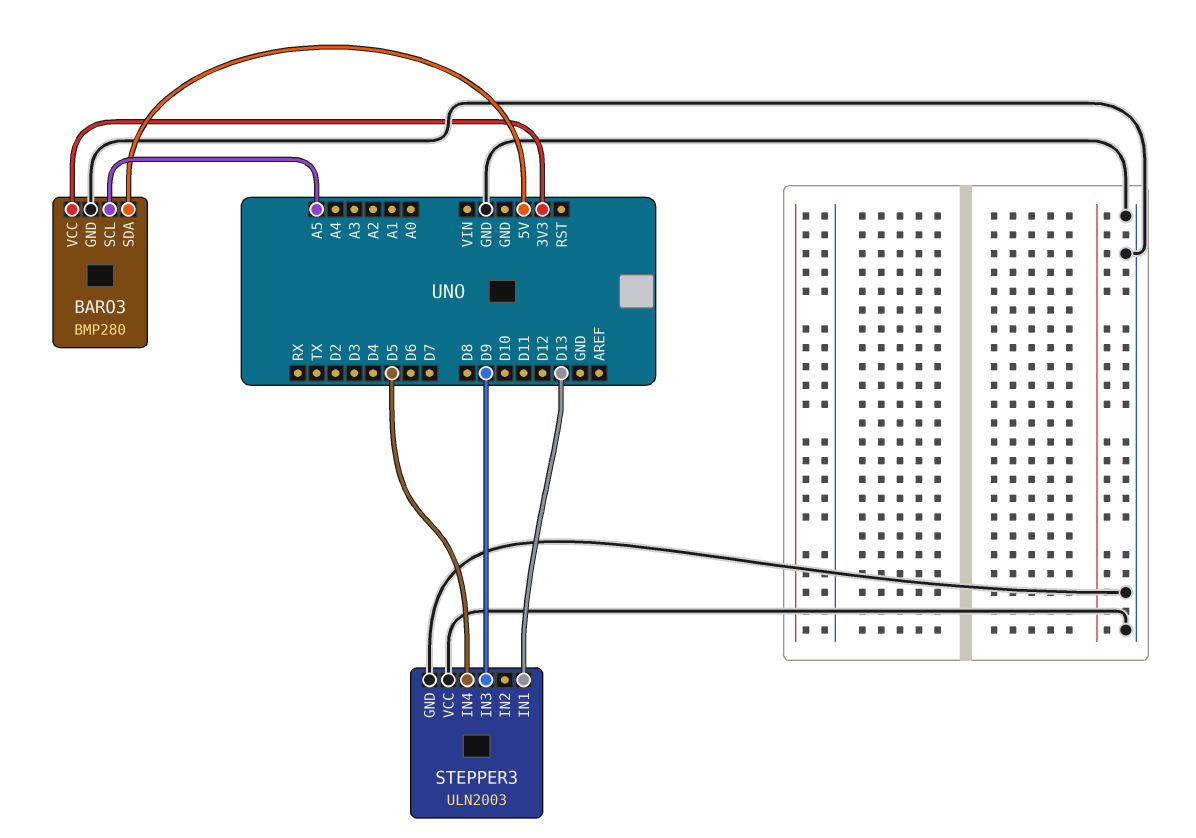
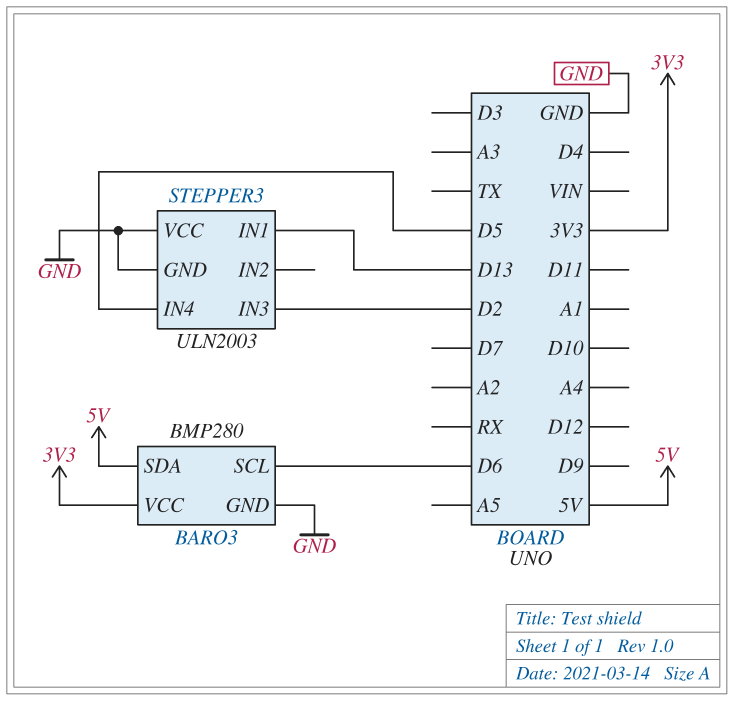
BARO3 pin SCL: A5 -> D6
STEPPER3 pin IN3: D9 -> D2

